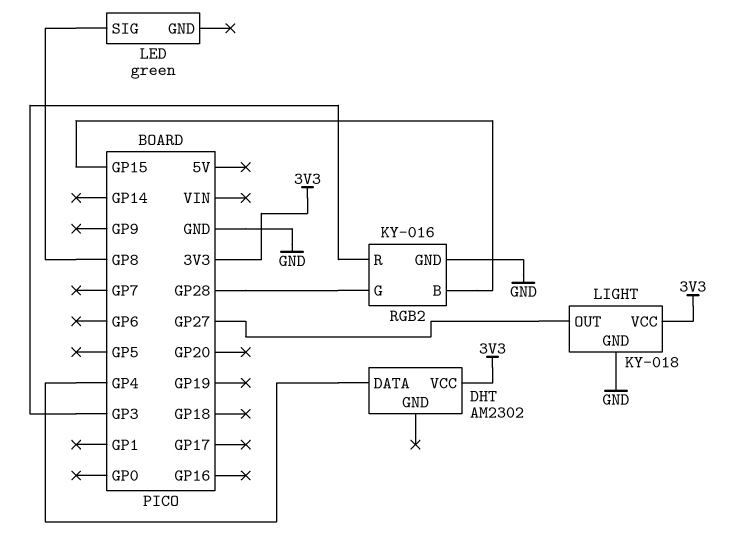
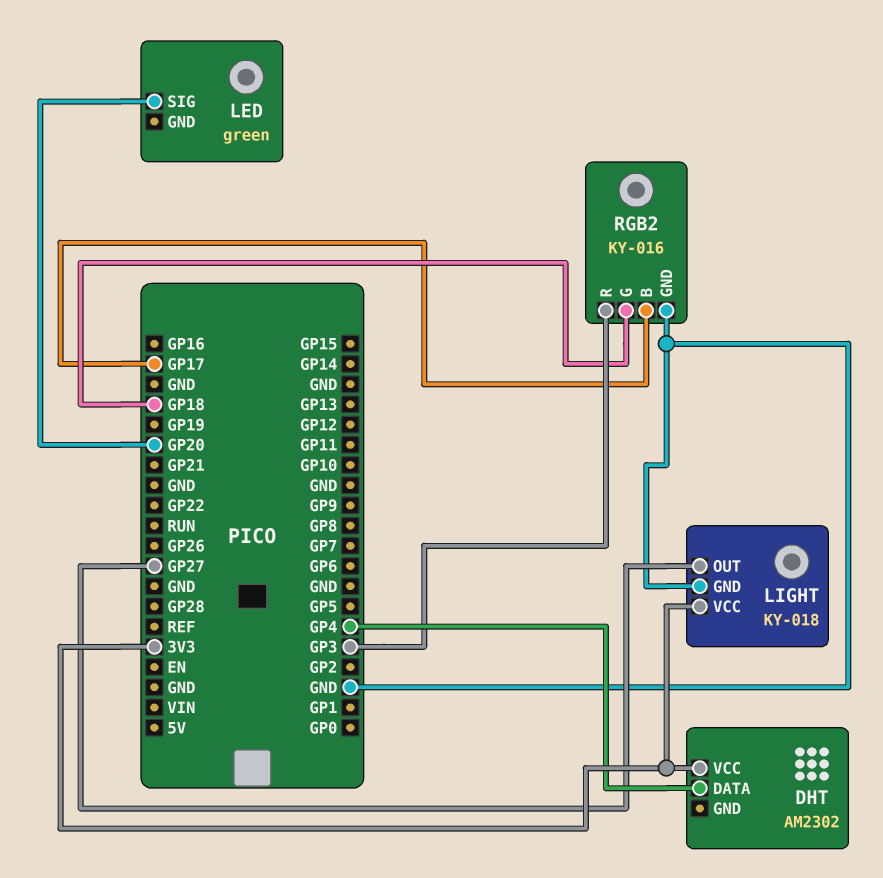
LED pin SIG: GP8 -> GP20
RGB2 pin B: GP15 -> GP17
RGB2 pin G: GP28 -> GP18

